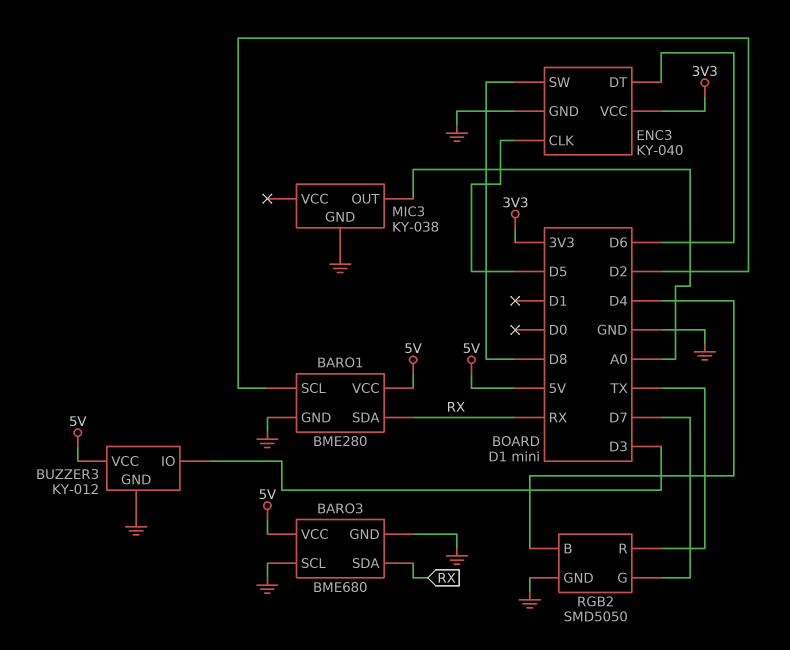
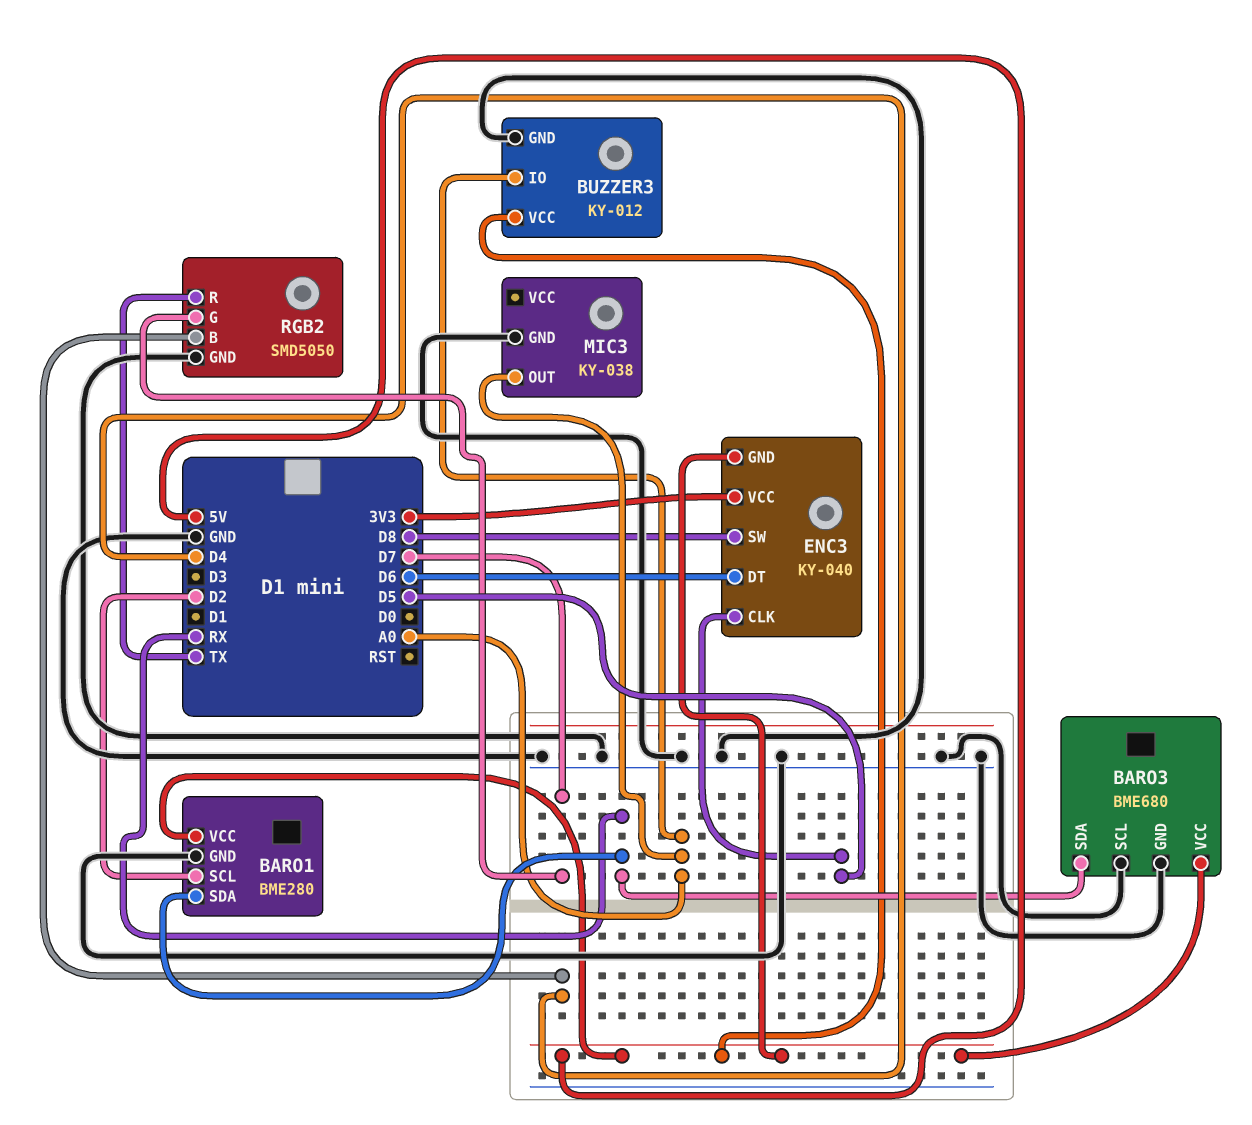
BUZZER3 pin IO: D3 -> A0
ENC3 pin GND: GND -> 5V

